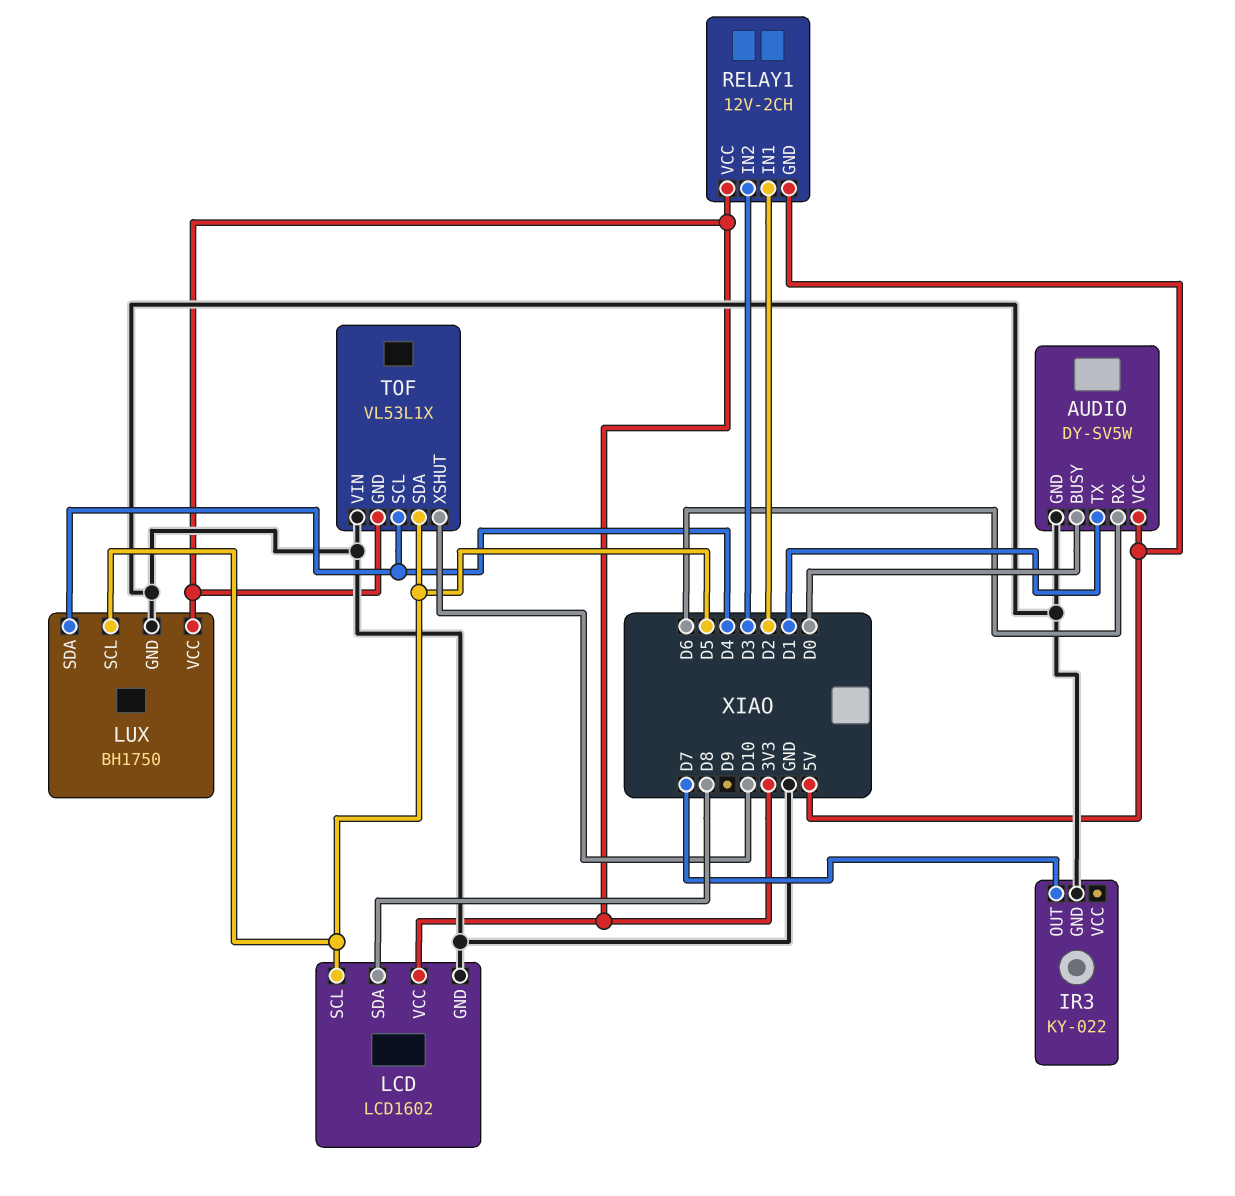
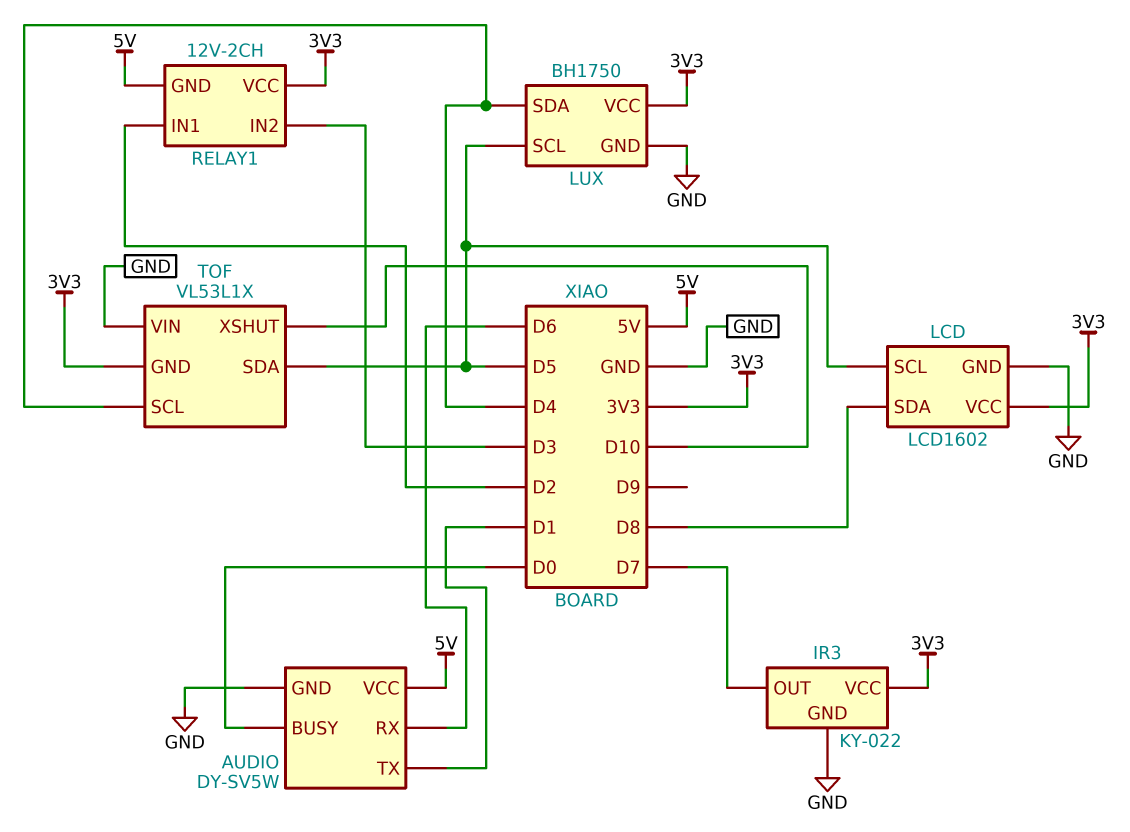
IR3 pin VCC: none -> 3V3

